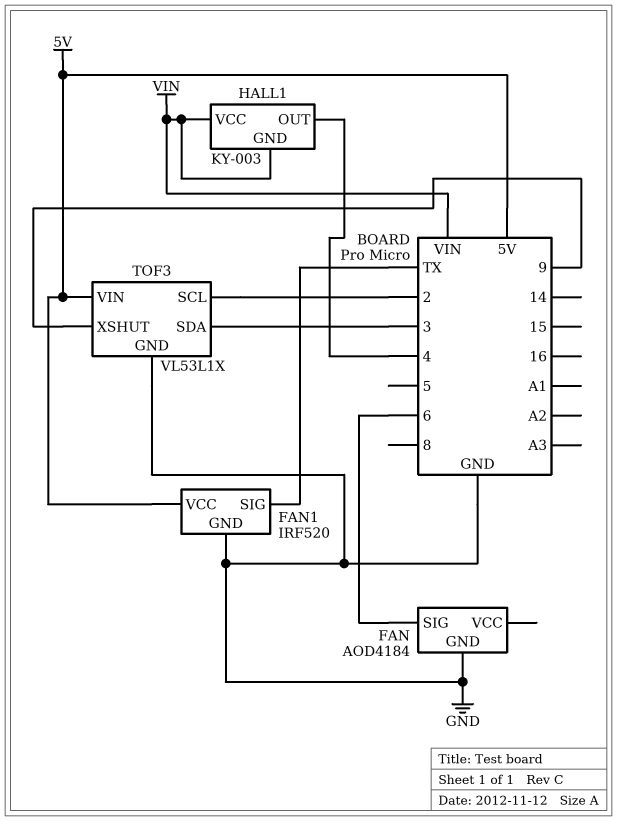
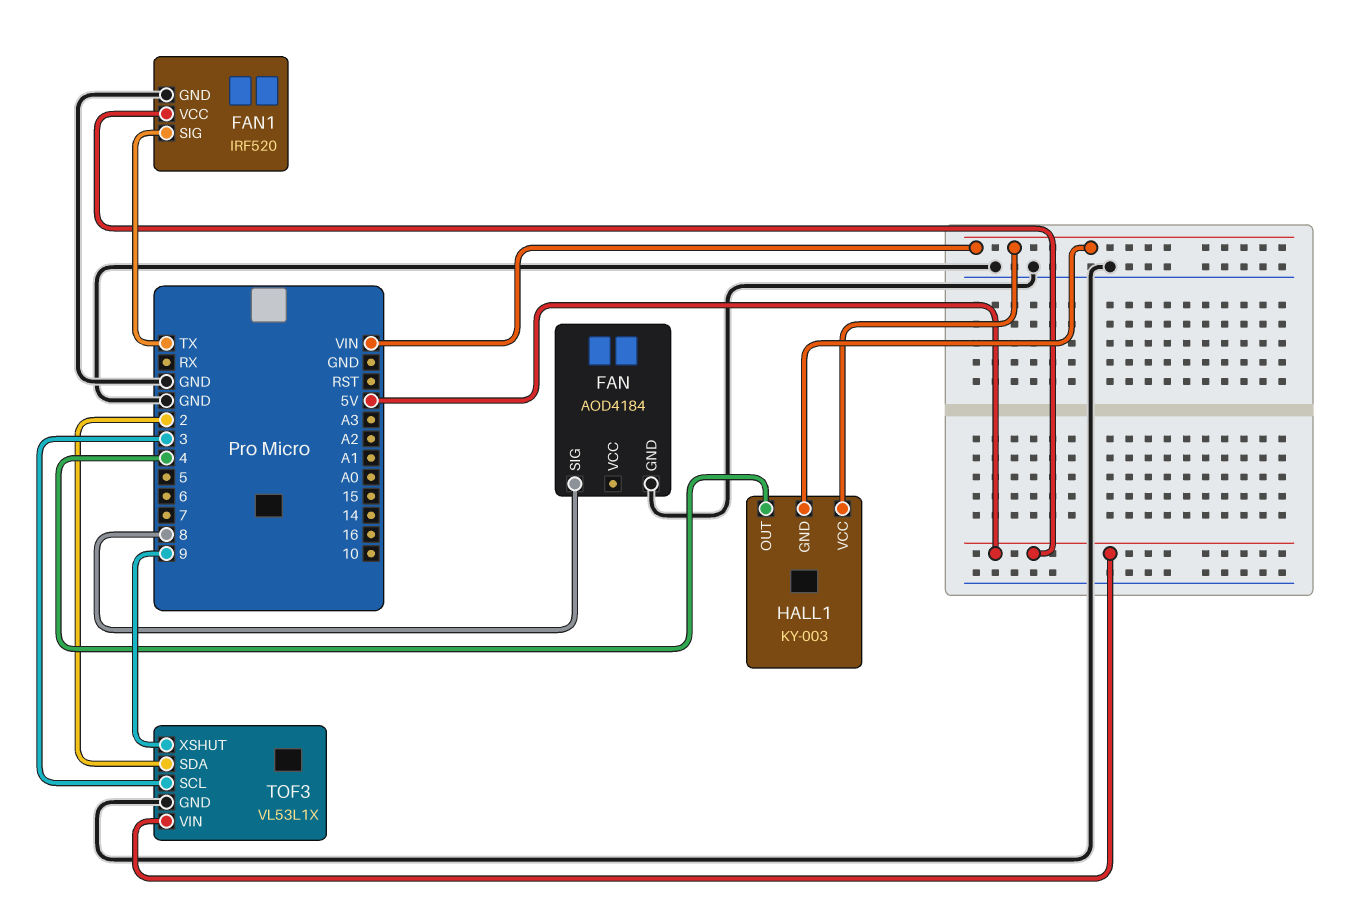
FAN pin SIG: 6 -> 8
TOF3 pin SCL: 2 -> 3
TOF3 pin SDA: 3 -> 2

